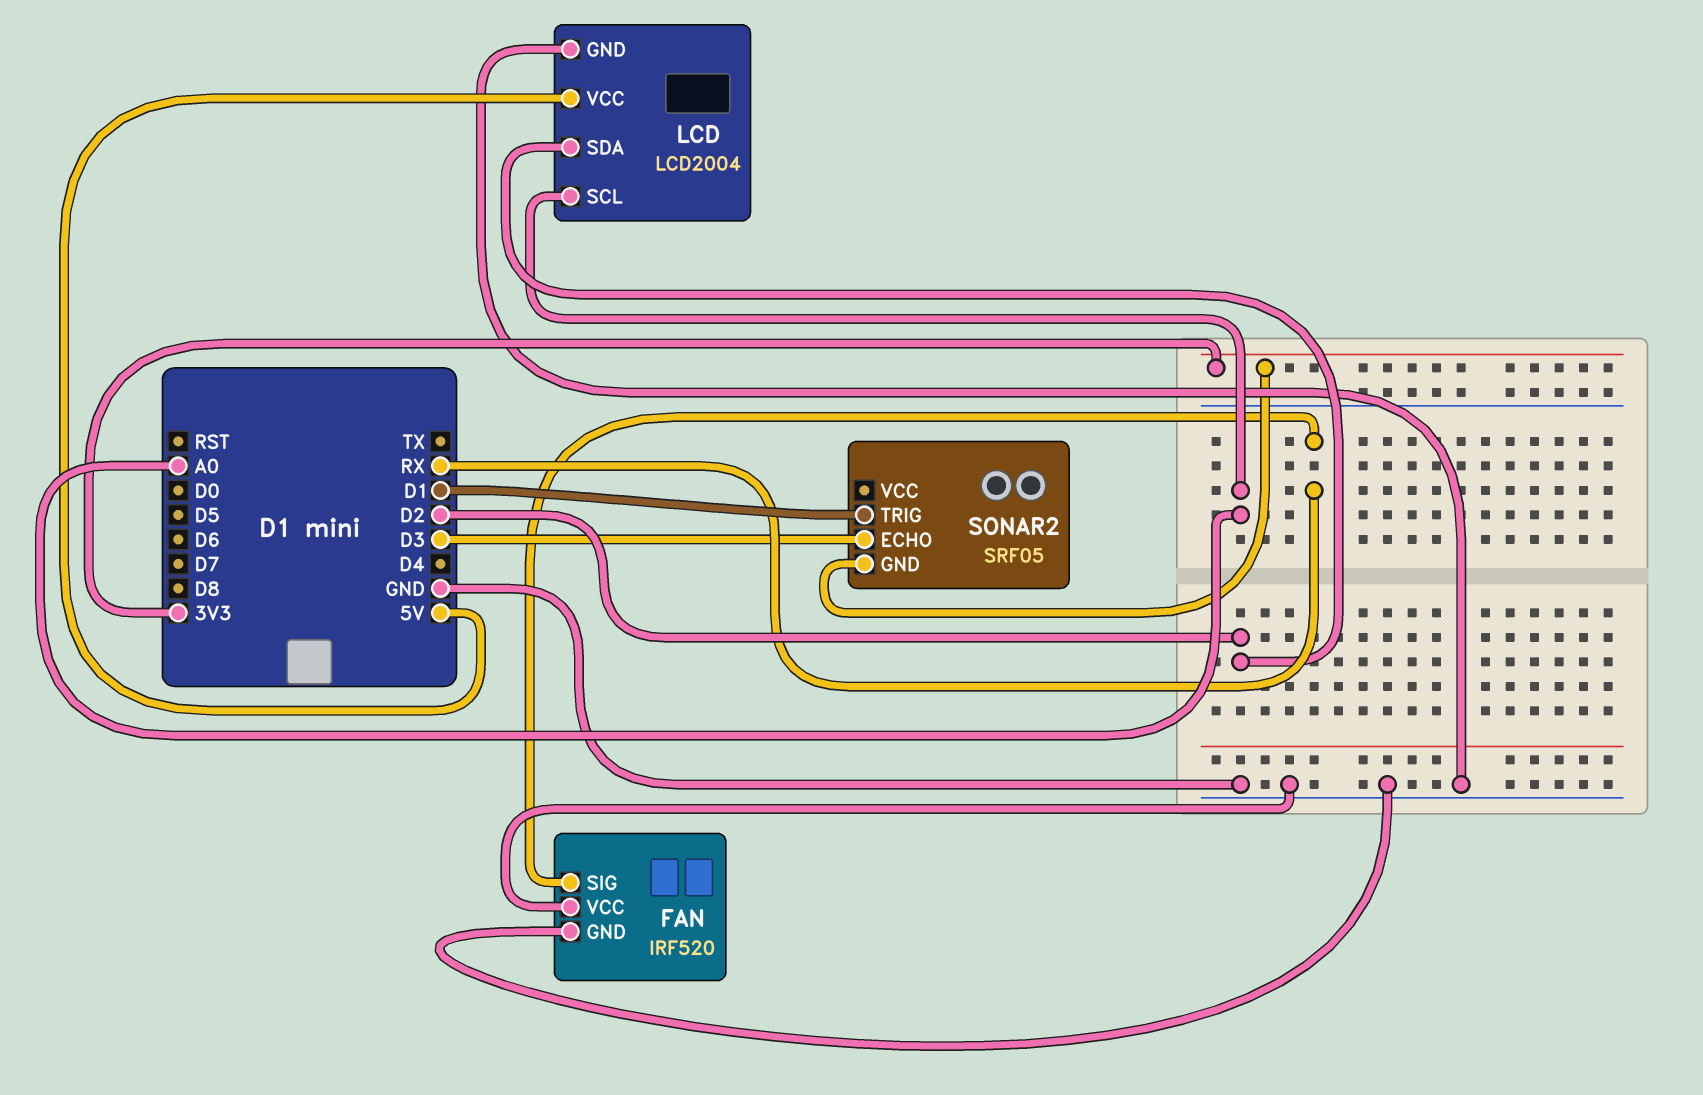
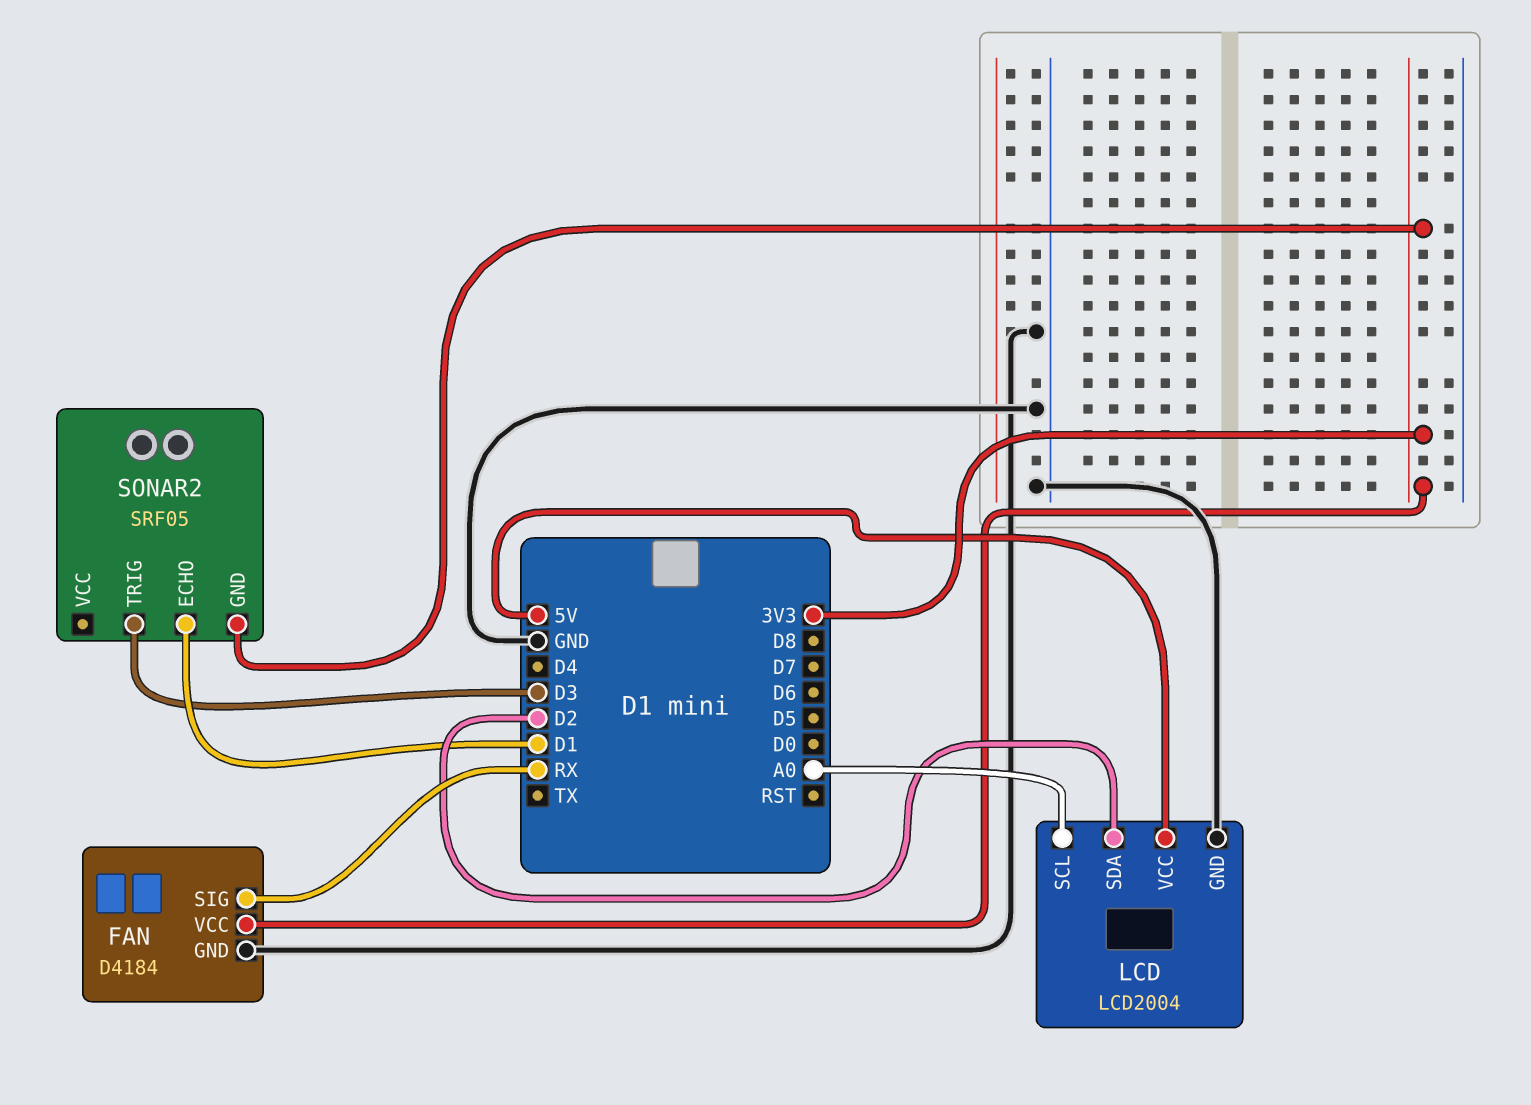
FAN: IRF520 -> D4184
FAN pin VCC: GND -> 3V3
SONAR2 pin ECHO: D3 -> D1
SONAR2 pin TRIG: D1 -> D3

